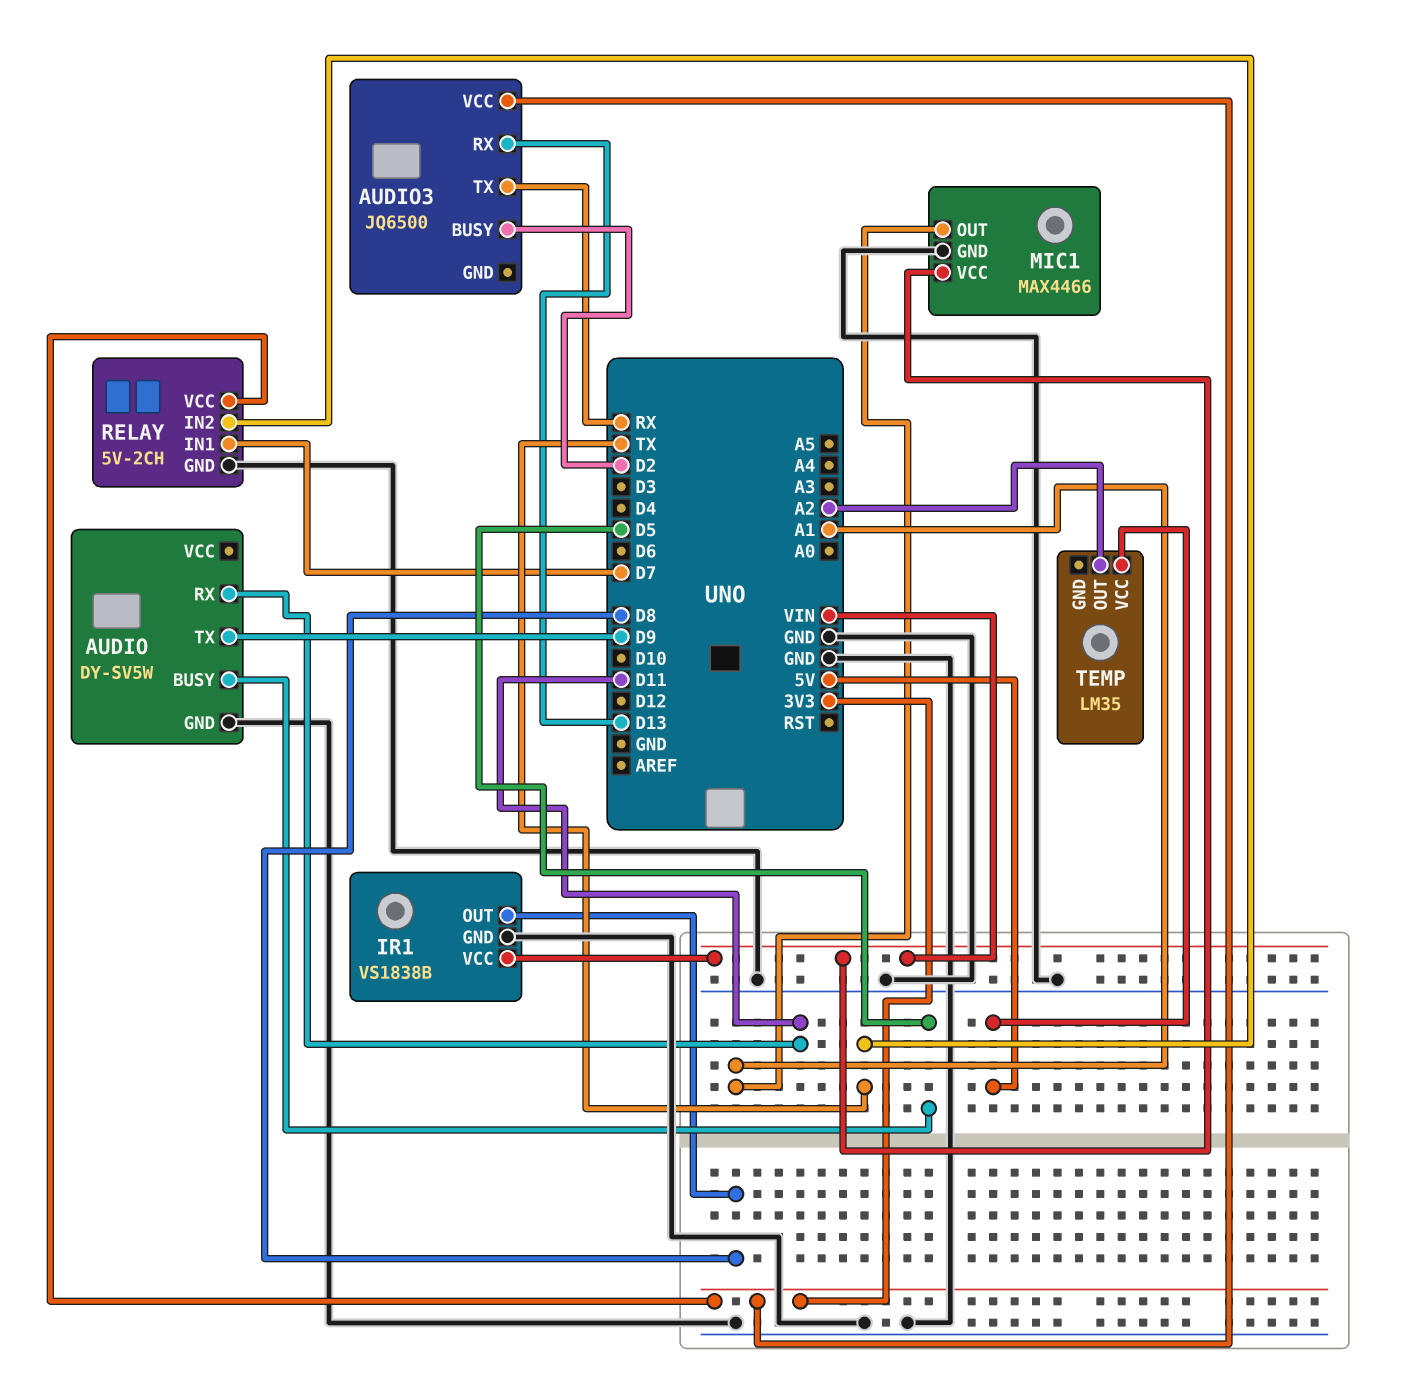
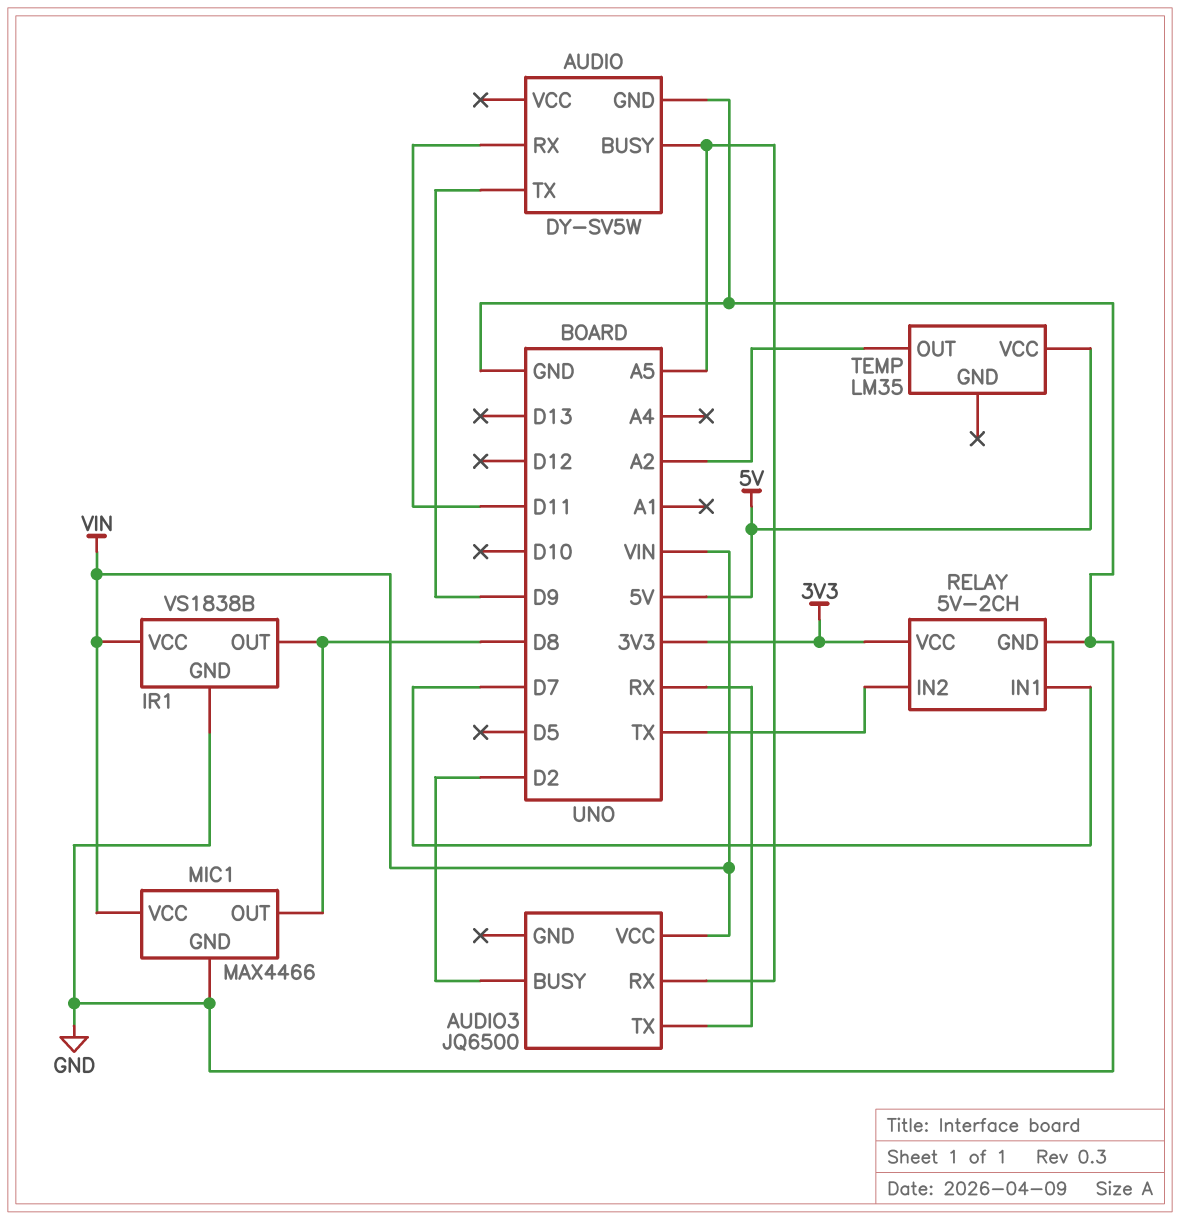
AUDIO pin BUSY: D5 -> A5
AUDIO3 pin RX: D13 -> A5
AUDIO3 pin VCC: 3V3 -> VIN
MIC1 pin OUT: A1 -> D8

